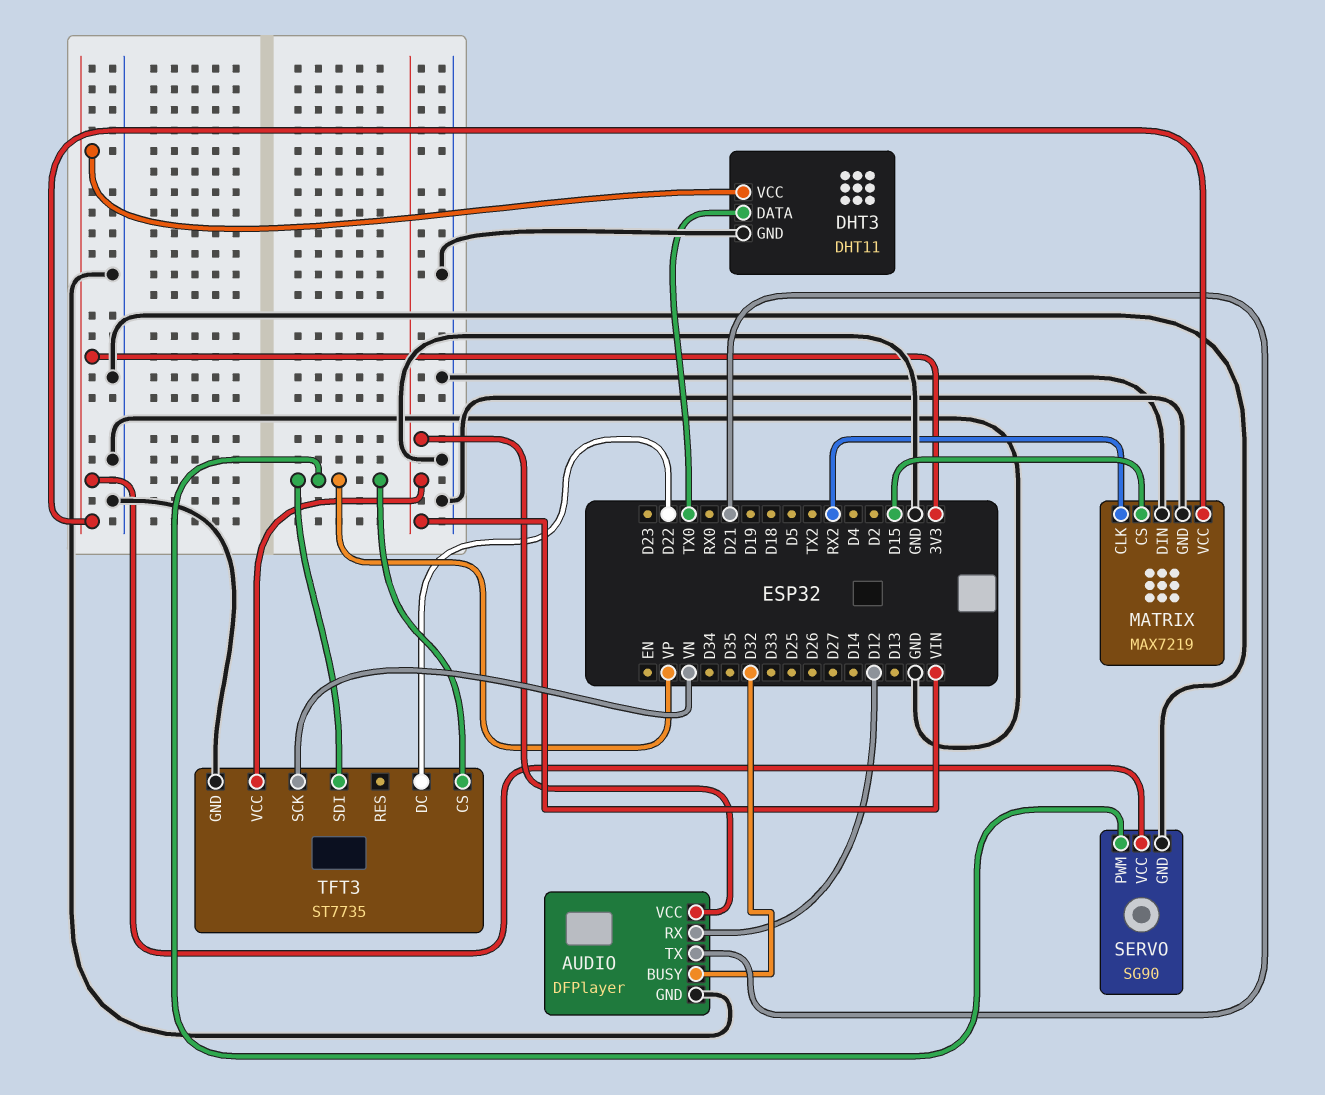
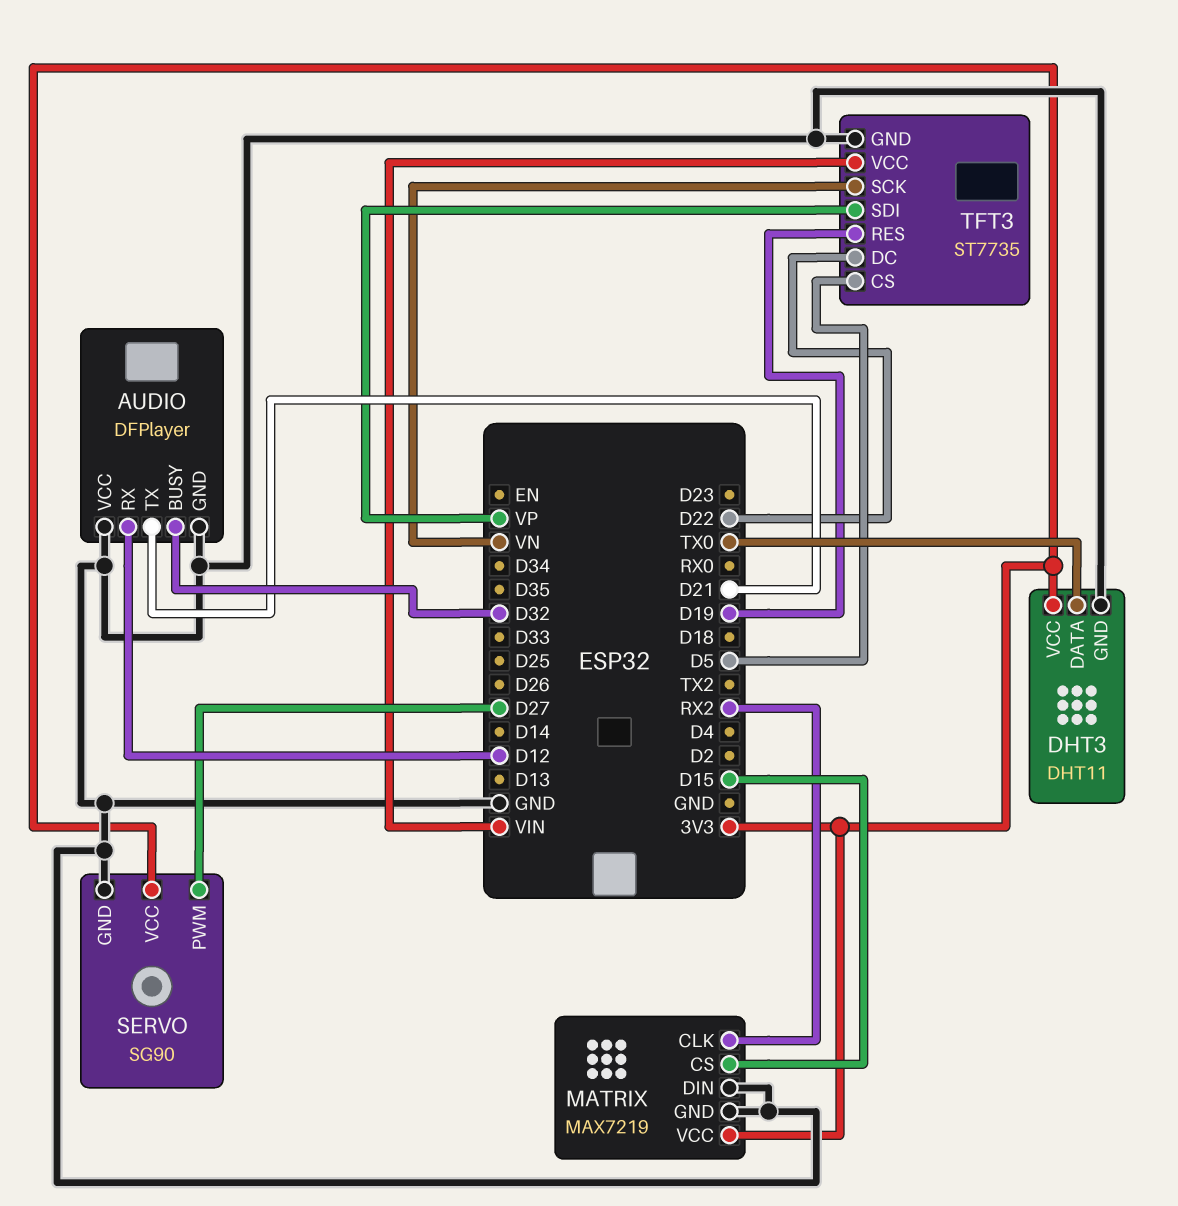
AUDIO pin VCC: VIN -> GND
SERVO pin PWM: VP -> D27
TFT3 pin CS: VP -> D5
TFT3 pin RES: none -> D19

